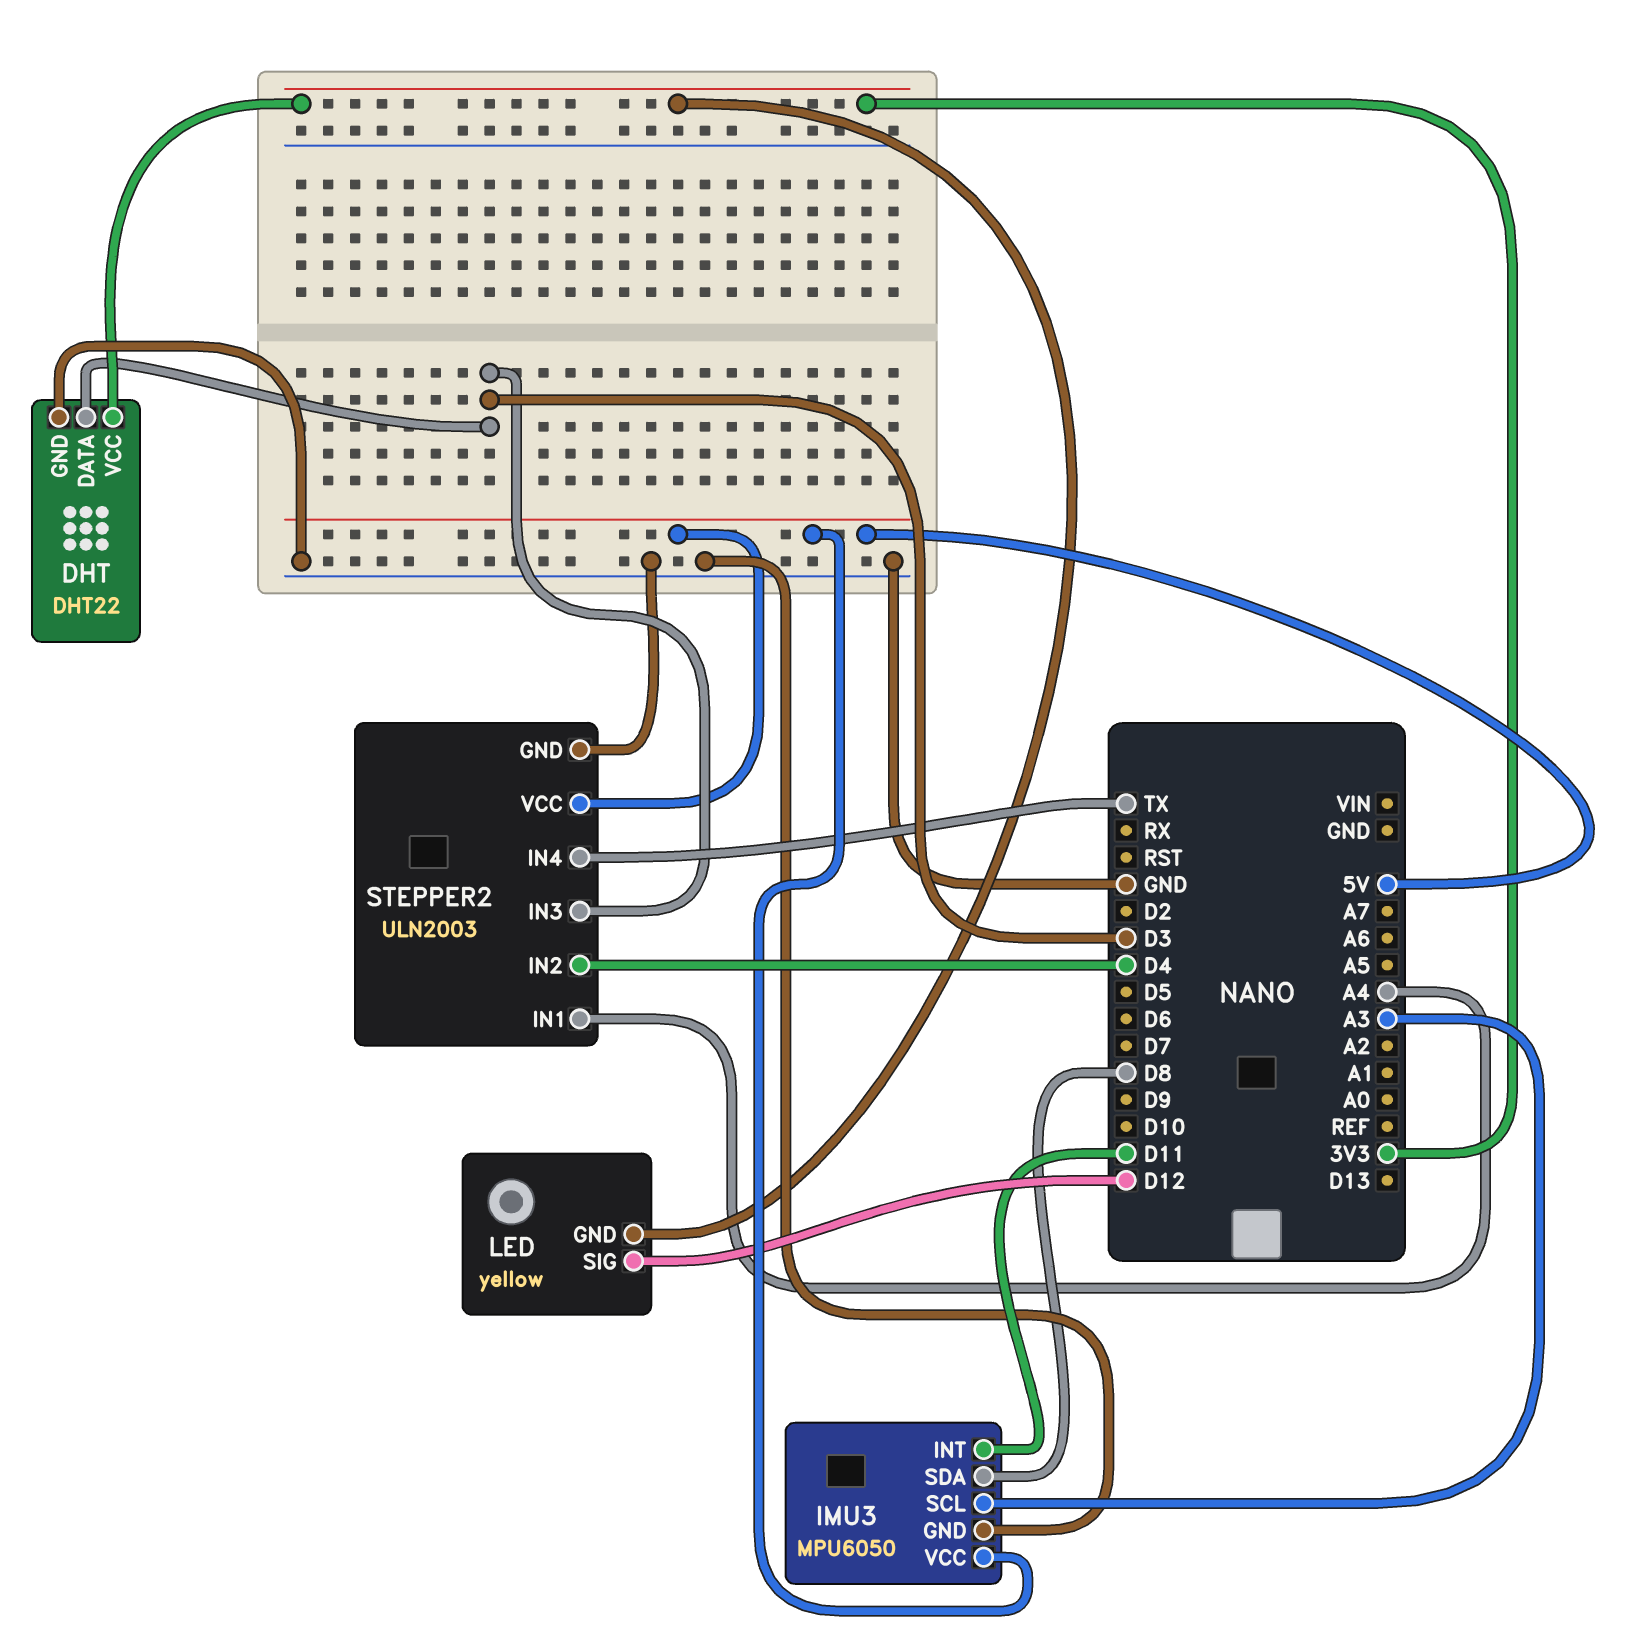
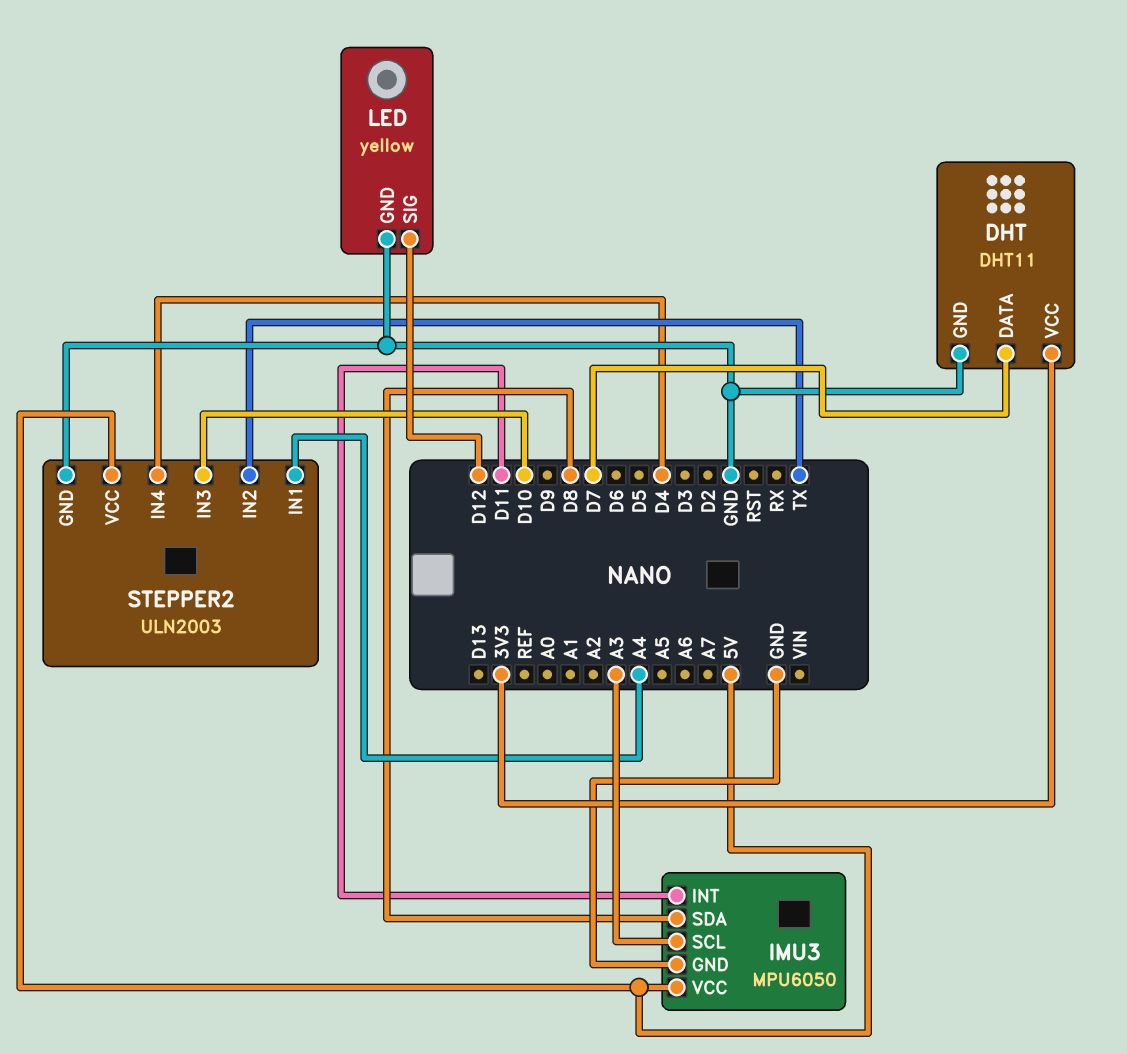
DHT: DHT22 -> DHT11
DHT pin DATA: D3 -> D7
LED pin GND: 3V3 -> GND
STEPPER2 pin IN2: D4 -> TX
STEPPER2 pin IN3: D3 -> D10
STEPPER2 pin IN4: TX -> D4

